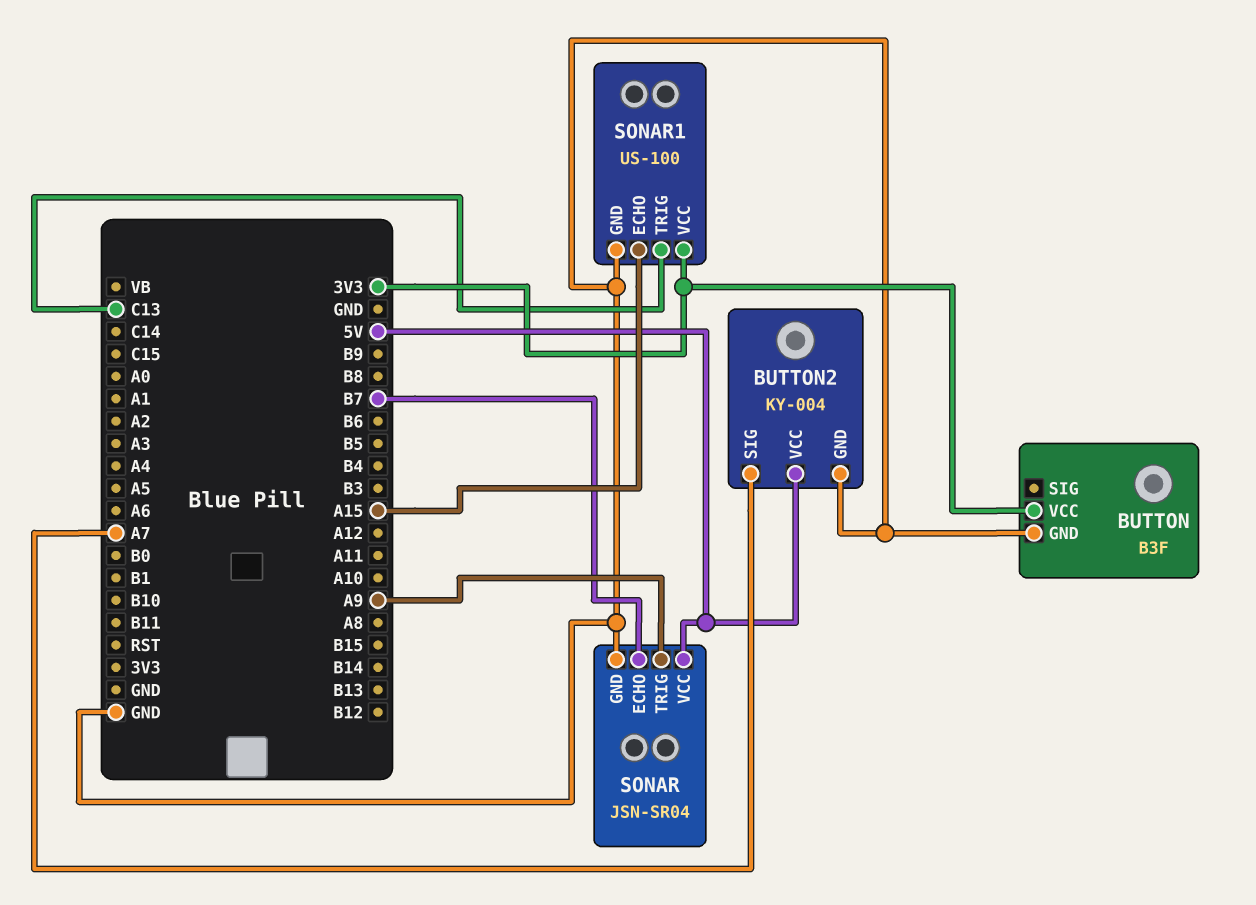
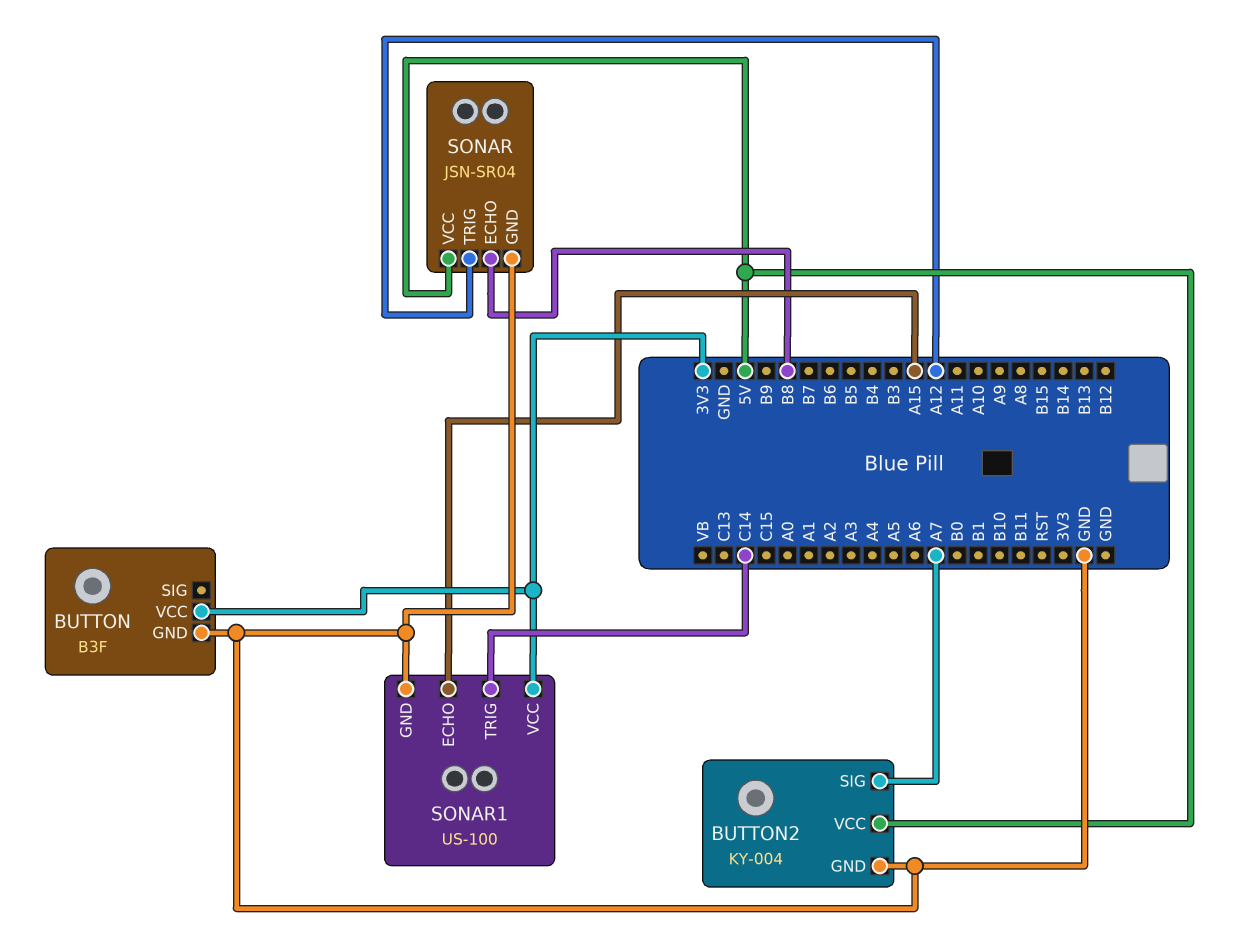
SONAR pin ECHO: B7 -> B8
SONAR pin TRIG: A9 -> A12
SONAR1 pin TRIG: C13 -> C14

